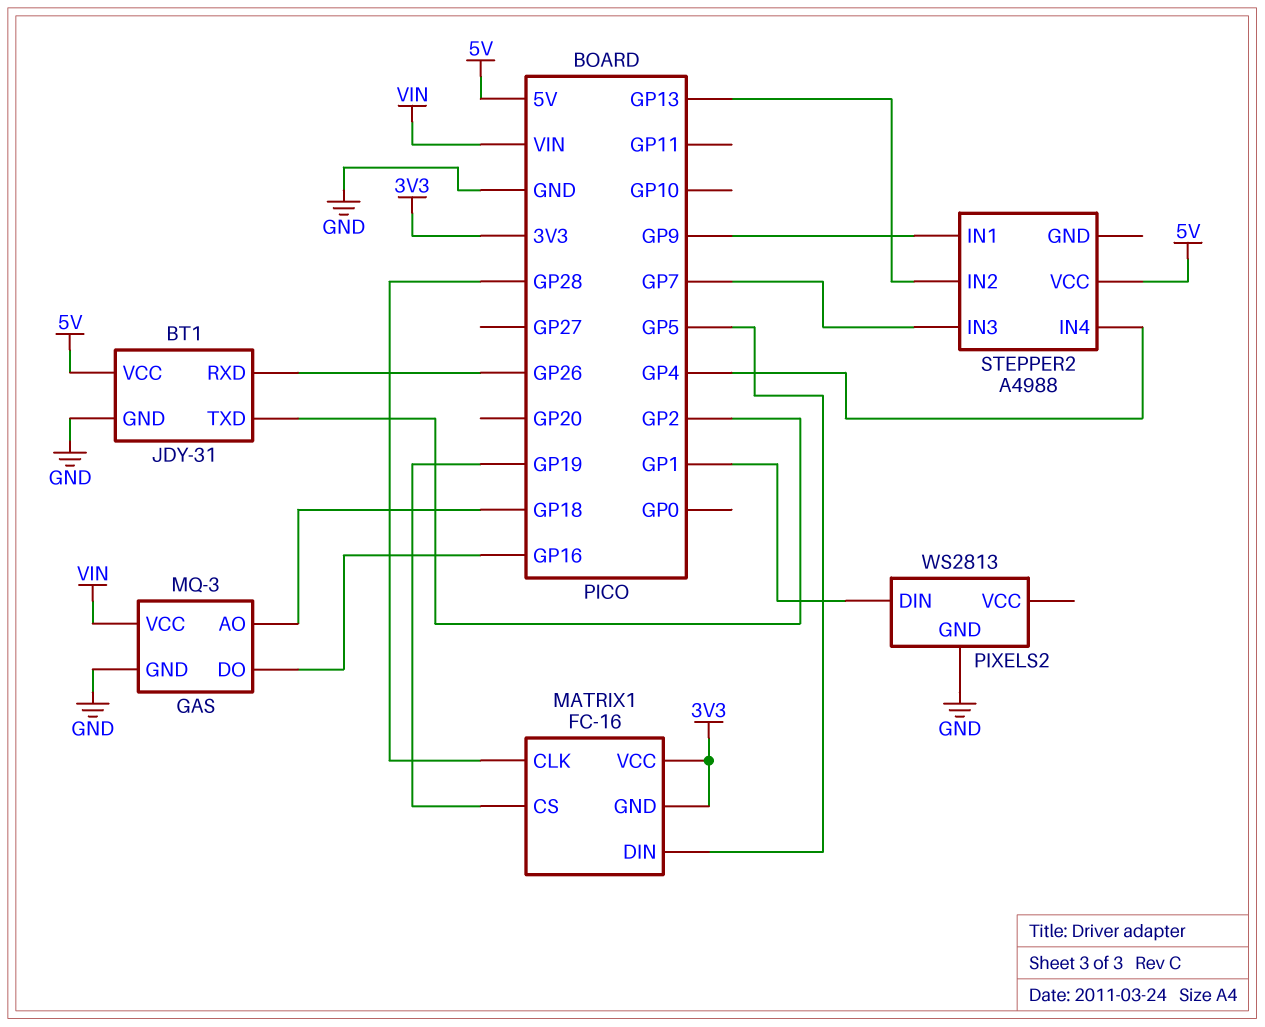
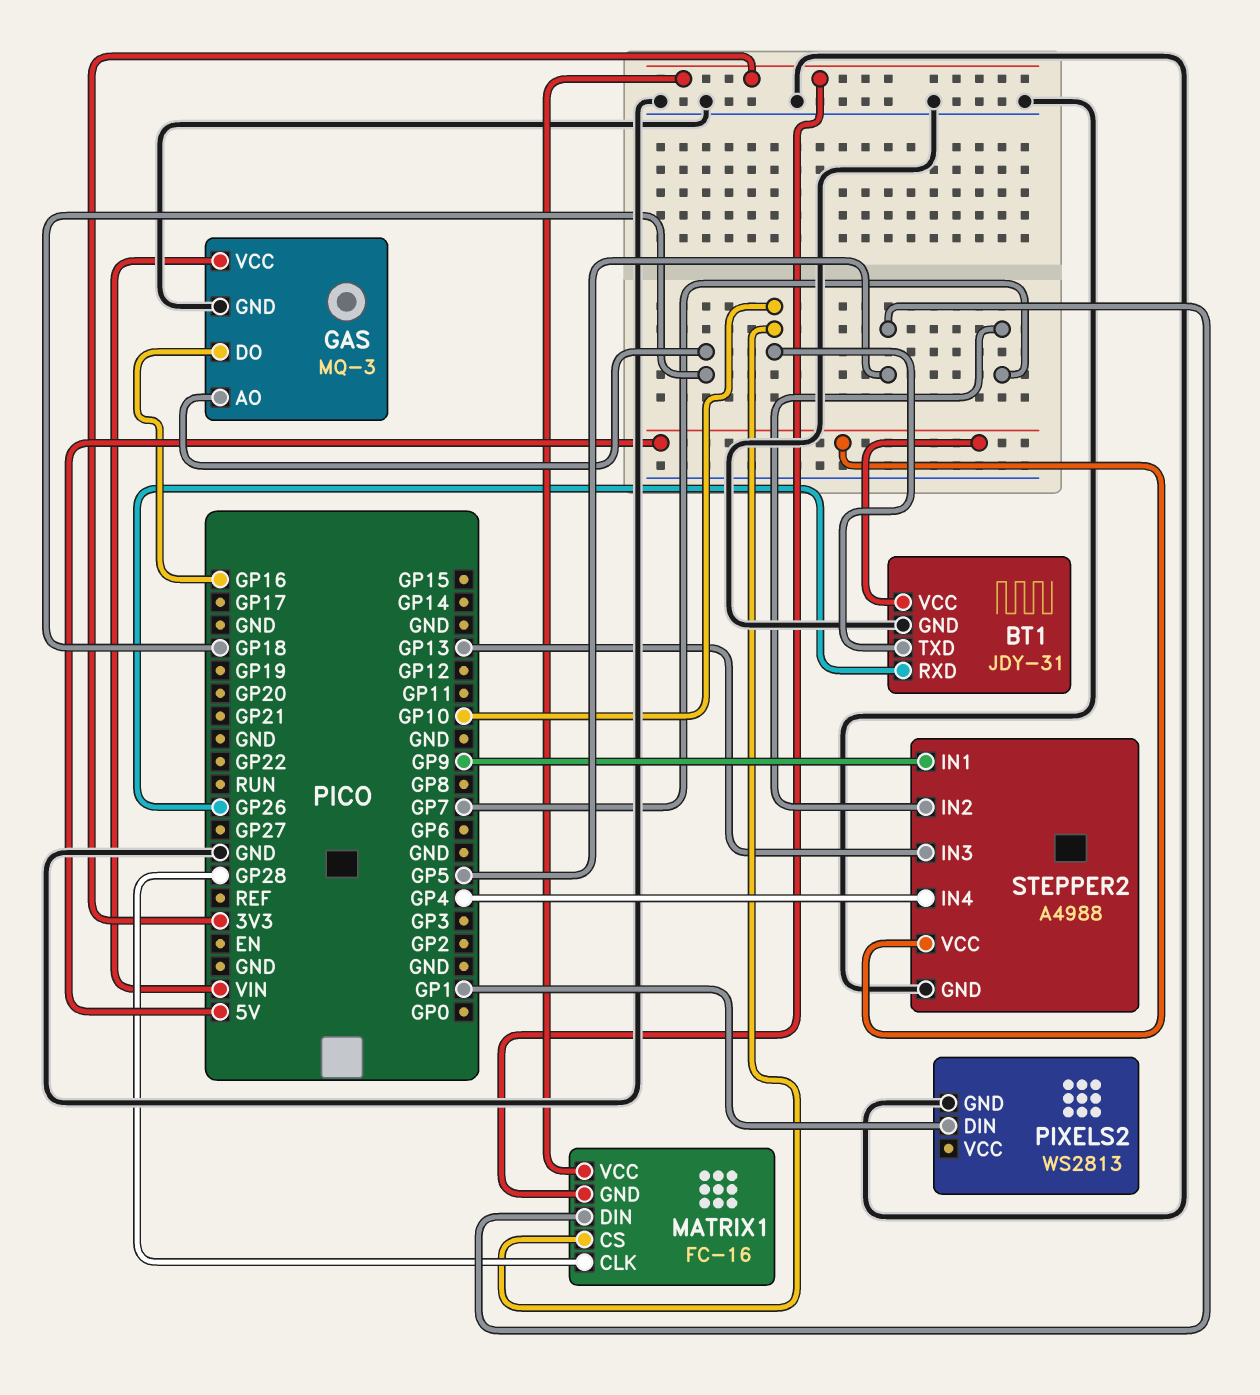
BT1 pin TXD: GP2 -> GP10
MATRIX1 pin CS: GP19 -> GP10
STEPPER2 pin GND: none -> GND
STEPPER2 pin IN2: GP13 -> GP7
STEPPER2 pin IN3: GP7 -> GP13

